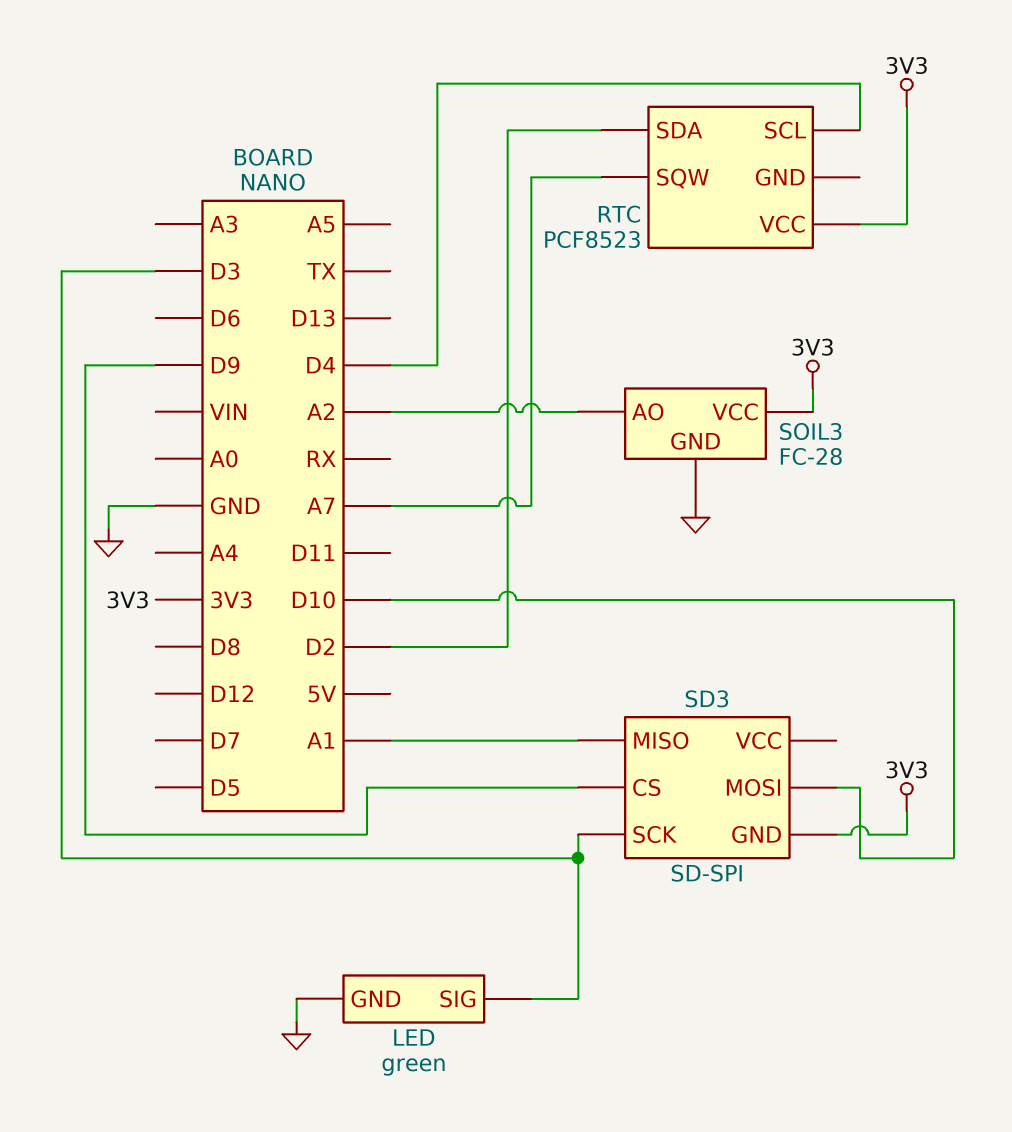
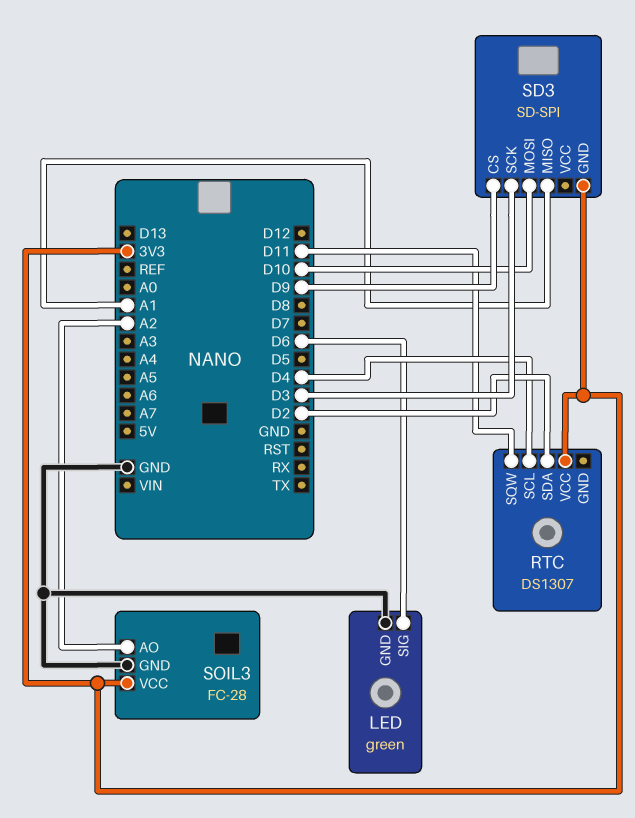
LED pin SIG: D3 -> D6
RTC: PCF8523 -> DS1307
RTC pin SQW: A7 -> D11

